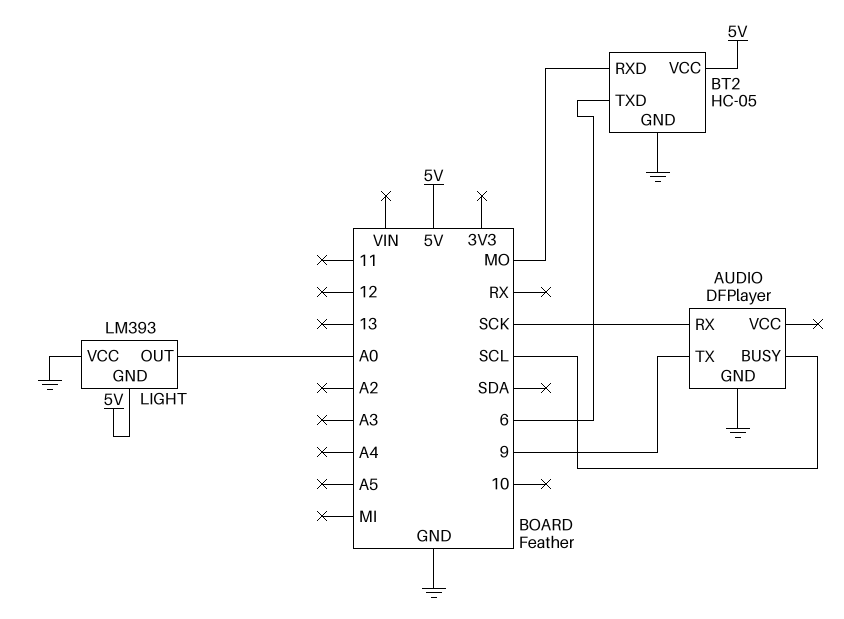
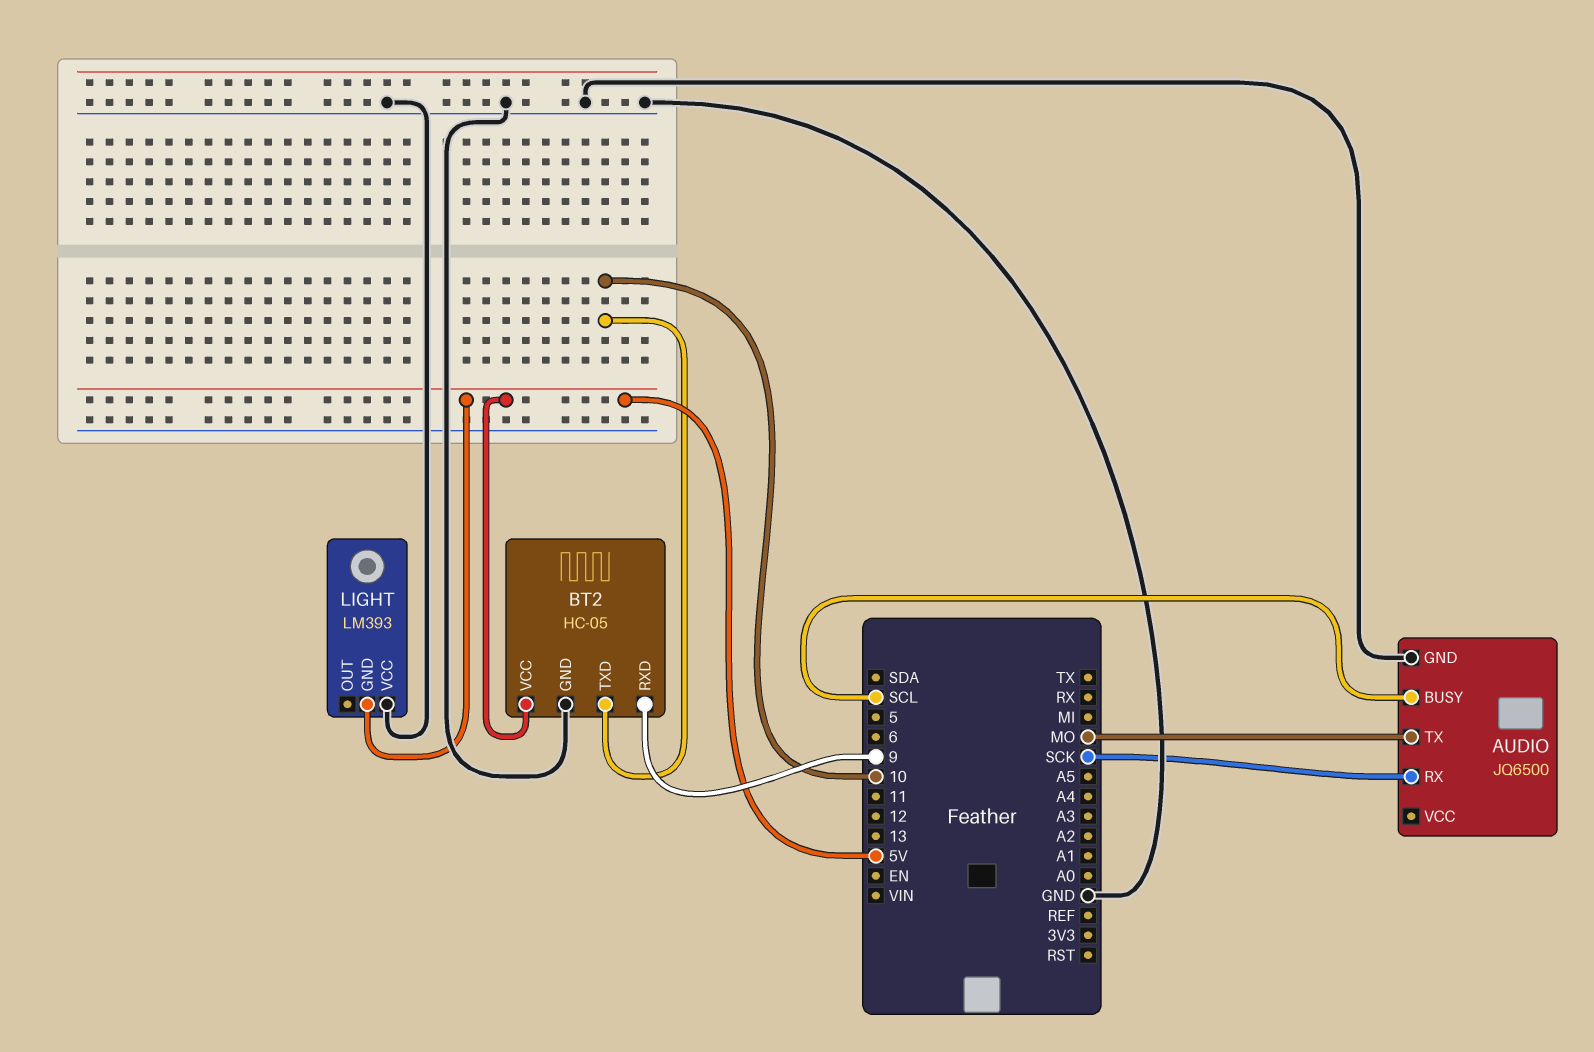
AUDIO: DFPlayer -> JQ6500
AUDIO pin TX: 9 -> MO
BT2 pin RXD: MO -> 9
BT2 pin TXD: 6 -> 10
LIGHT pin OUT: A0 -> none

